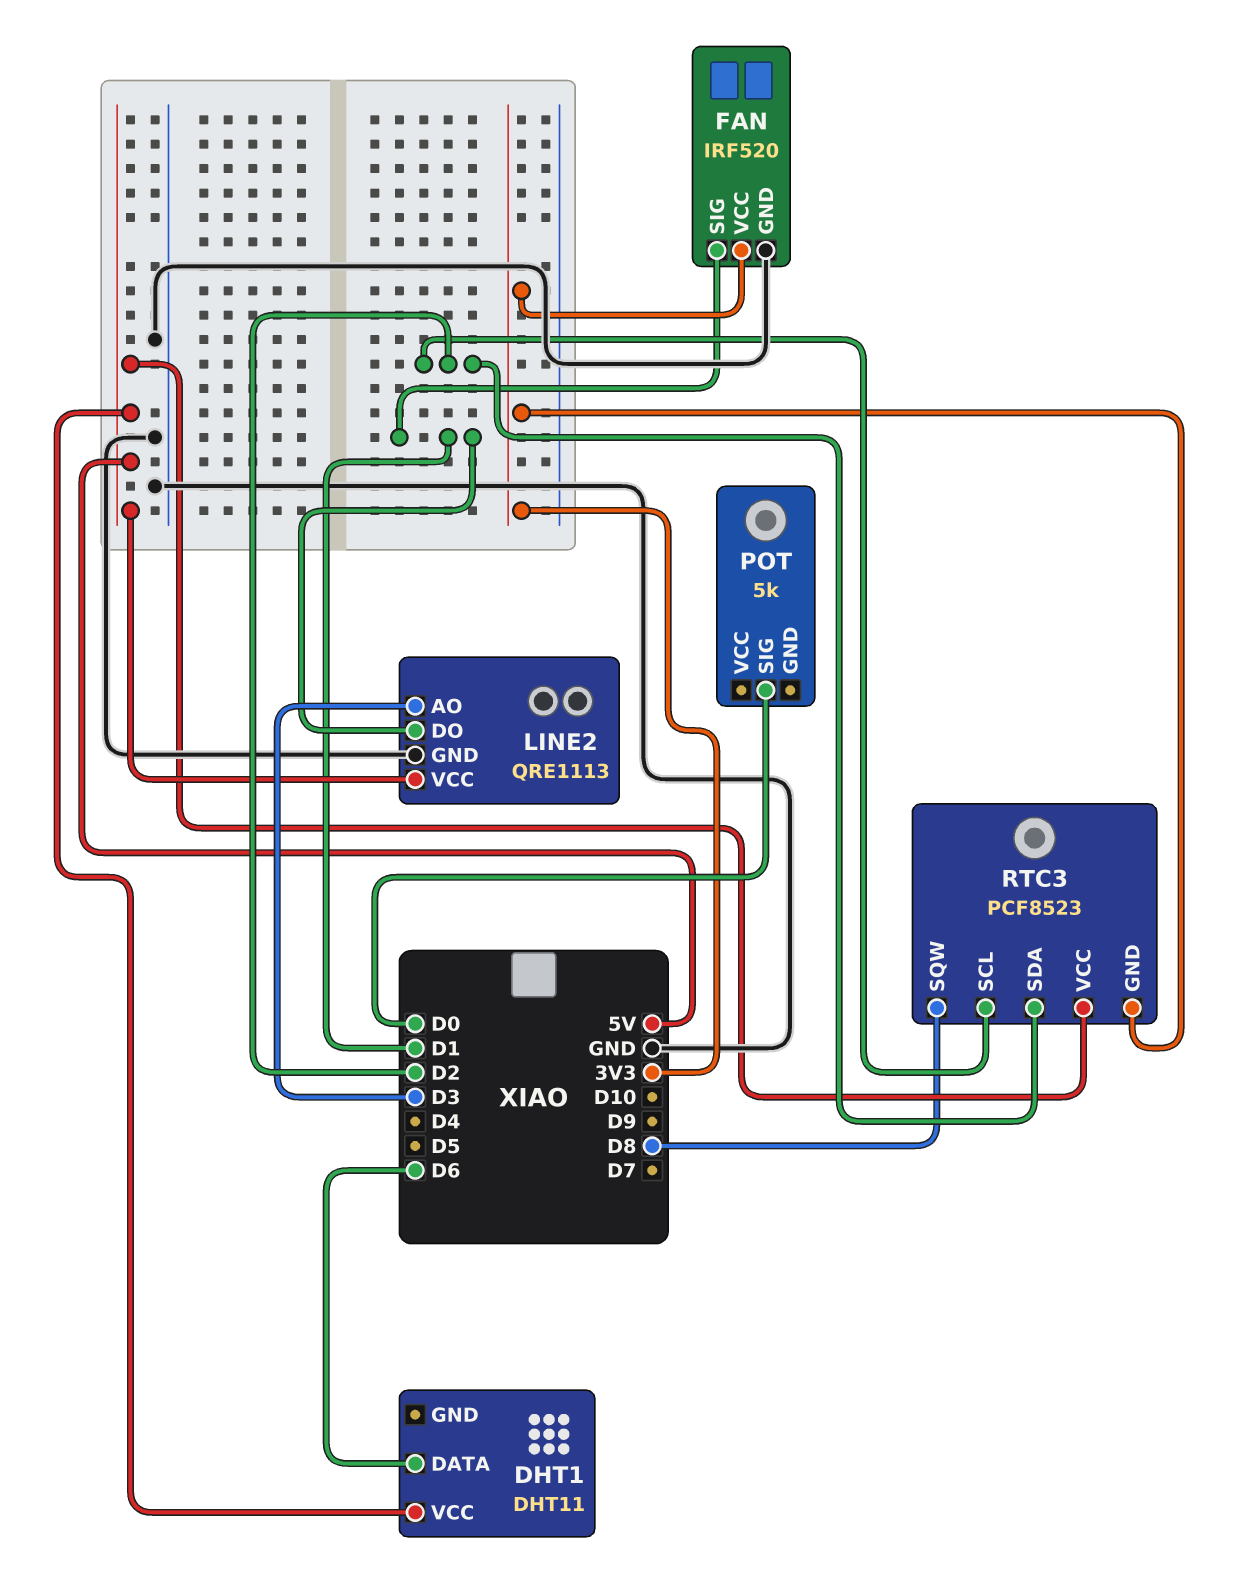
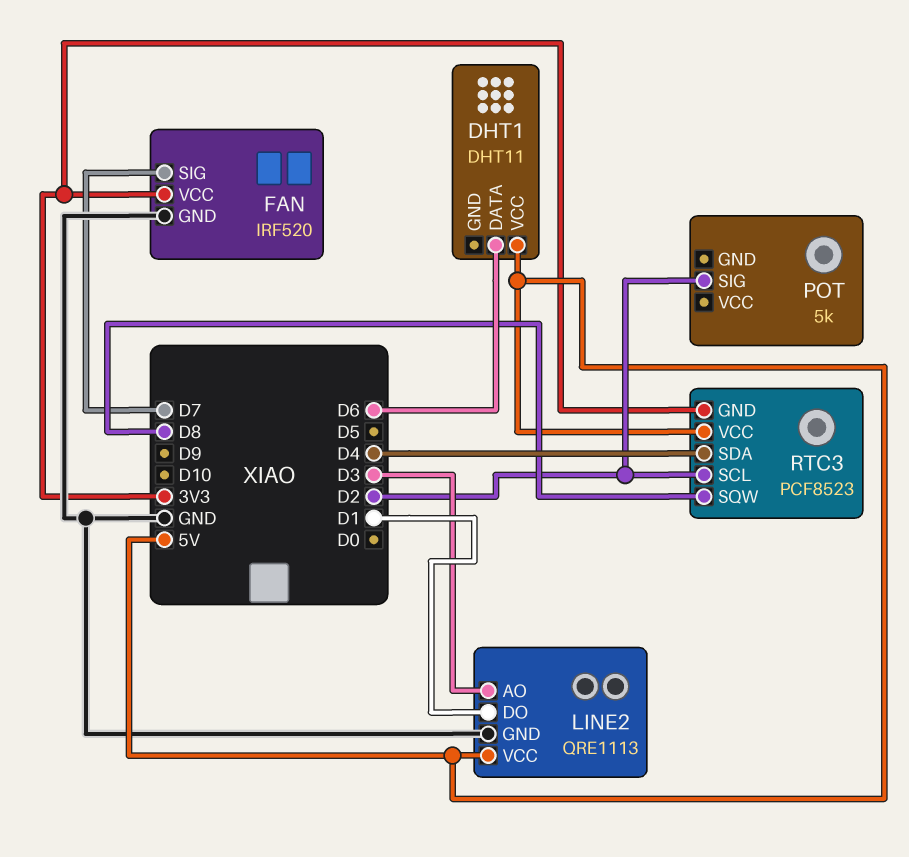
FAN pin SIG: D1 -> D7
POT pin SIG: D0 -> D2
RTC3 pin SDA: D2 -> D4

